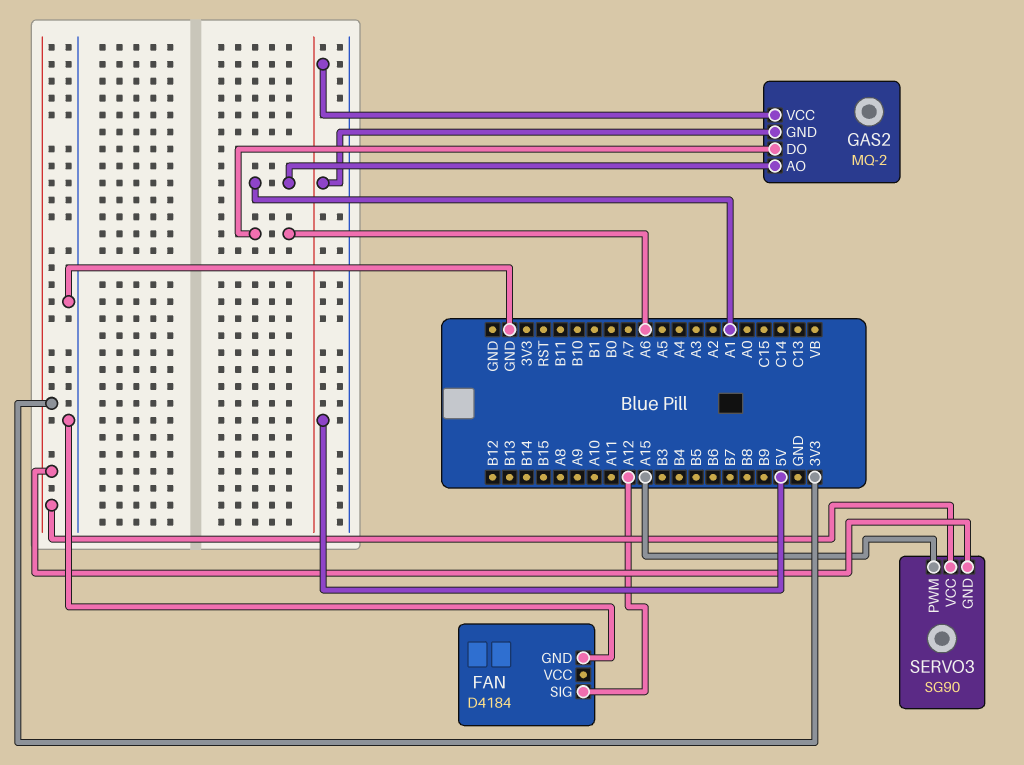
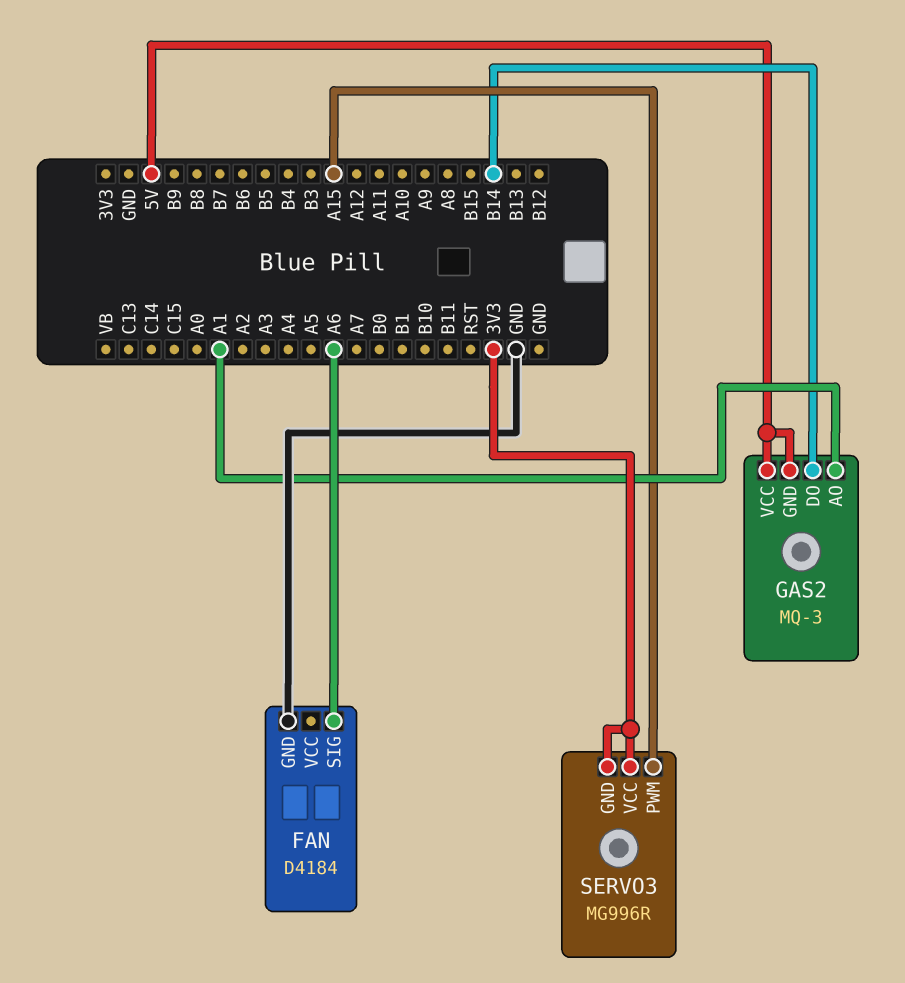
FAN pin SIG: A12 -> A6
GAS2: MQ-2 -> MQ-3
GAS2 pin DO: A6 -> B14
SERVO3: SG90 -> MG996R

